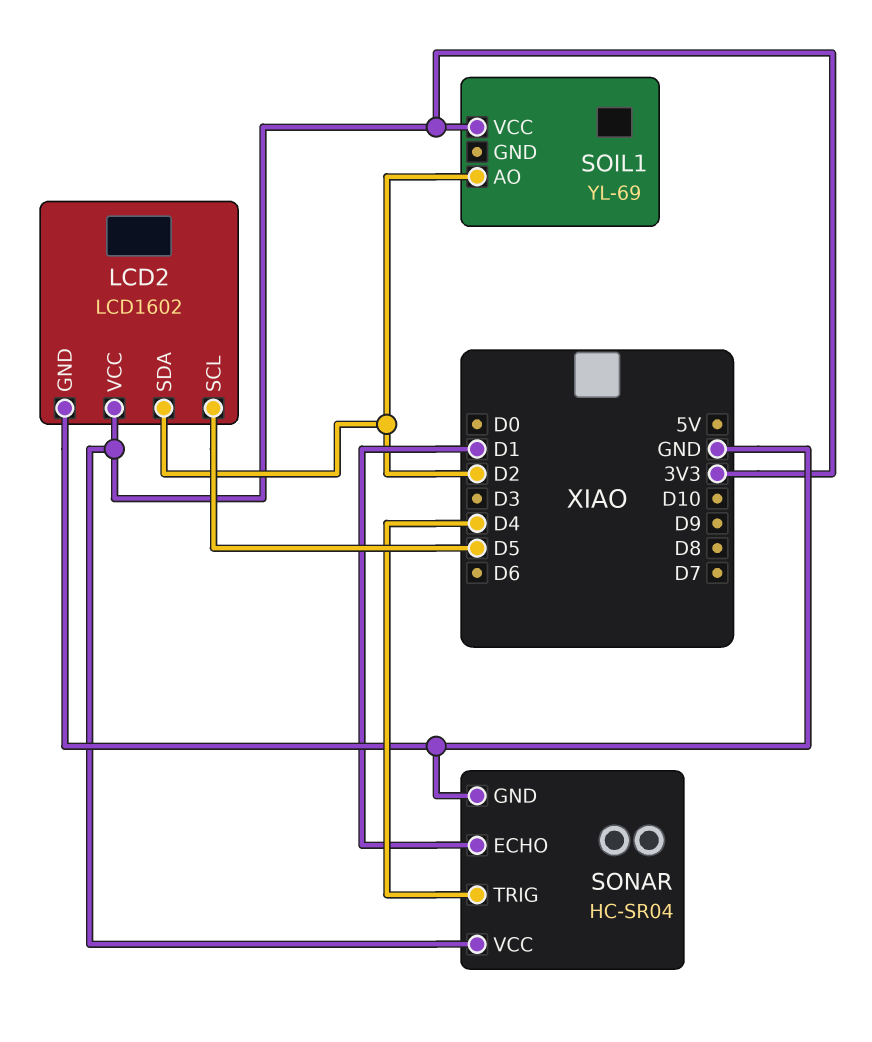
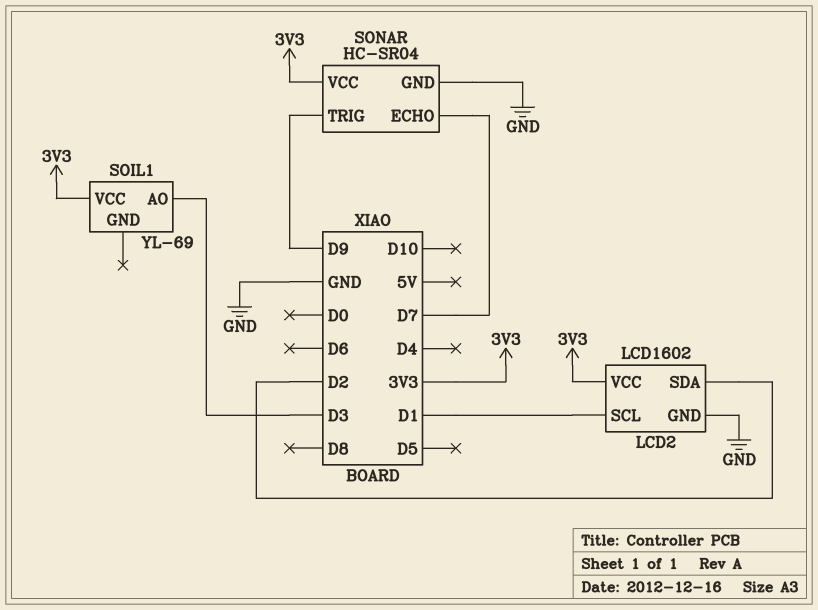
LCD2 pin SCL: D5 -> D1
SOIL1 pin AO: D2 -> D3
SONAR pin ECHO: D1 -> D7
SONAR pin TRIG: D4 -> D9

